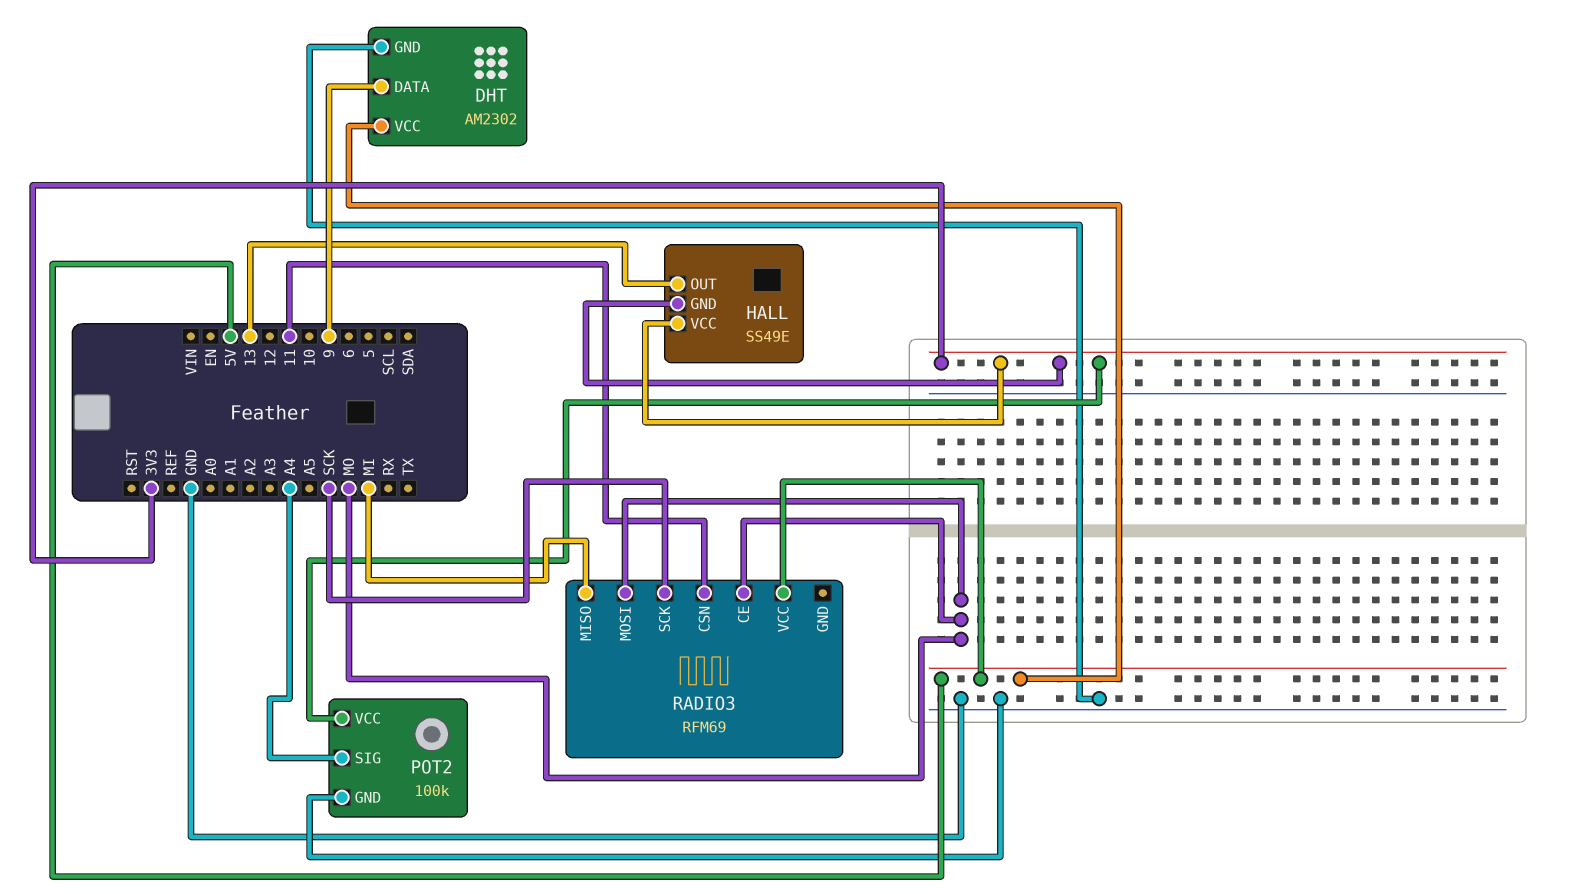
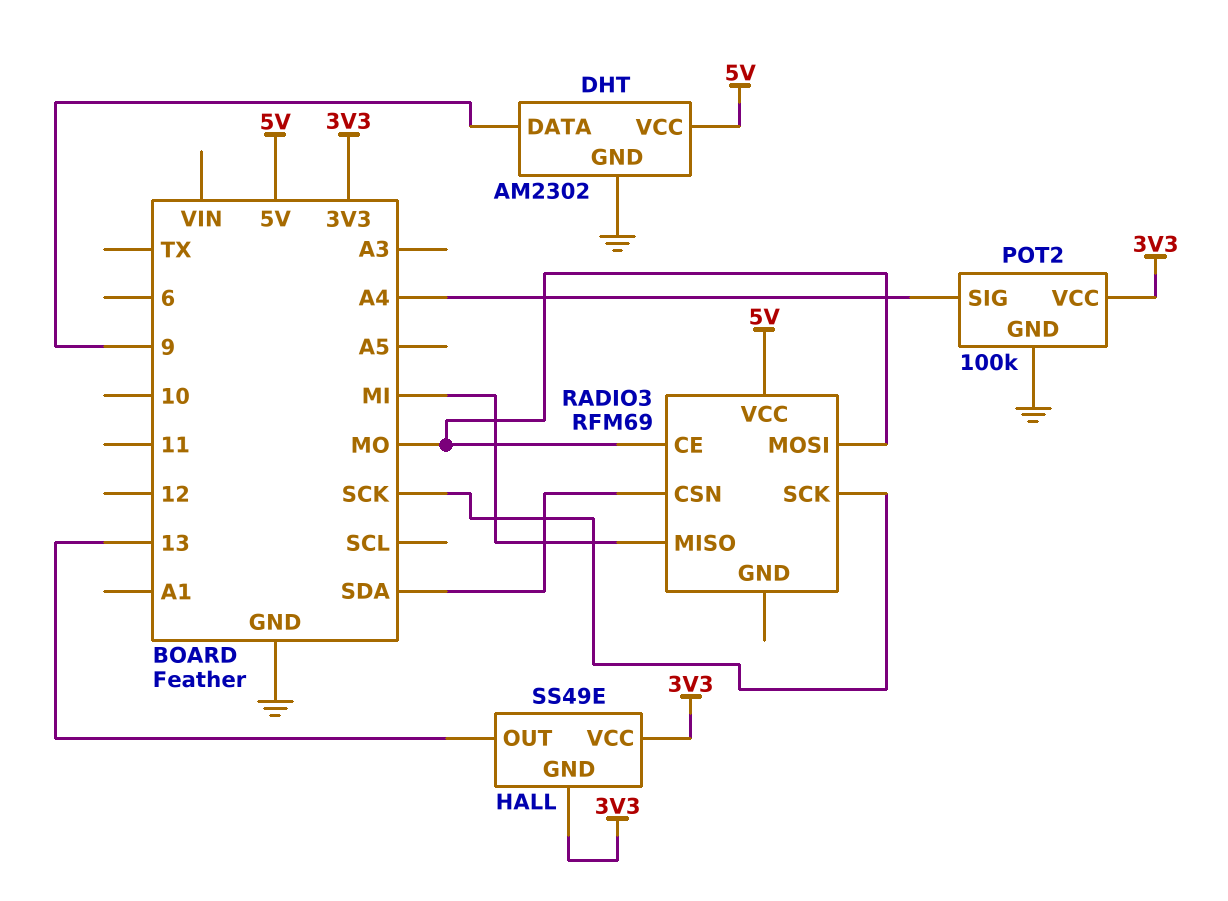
RADIO3 pin CSN: 11 -> SDA

